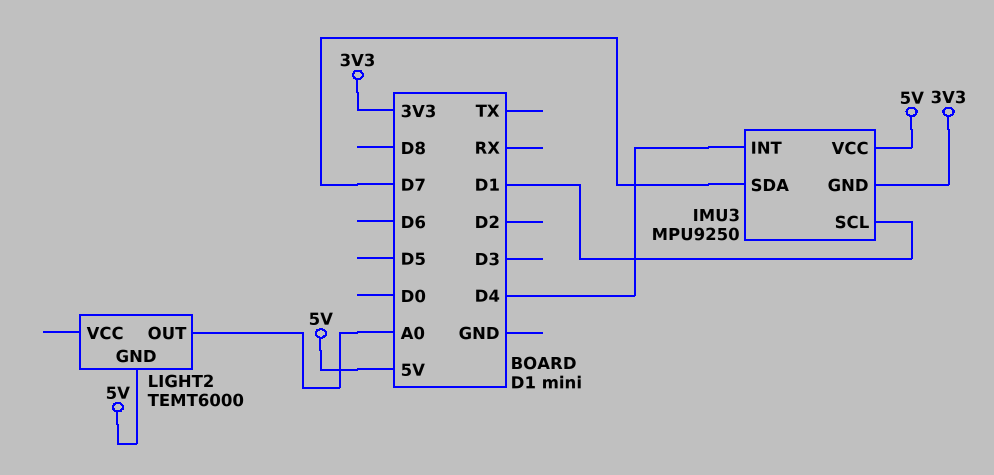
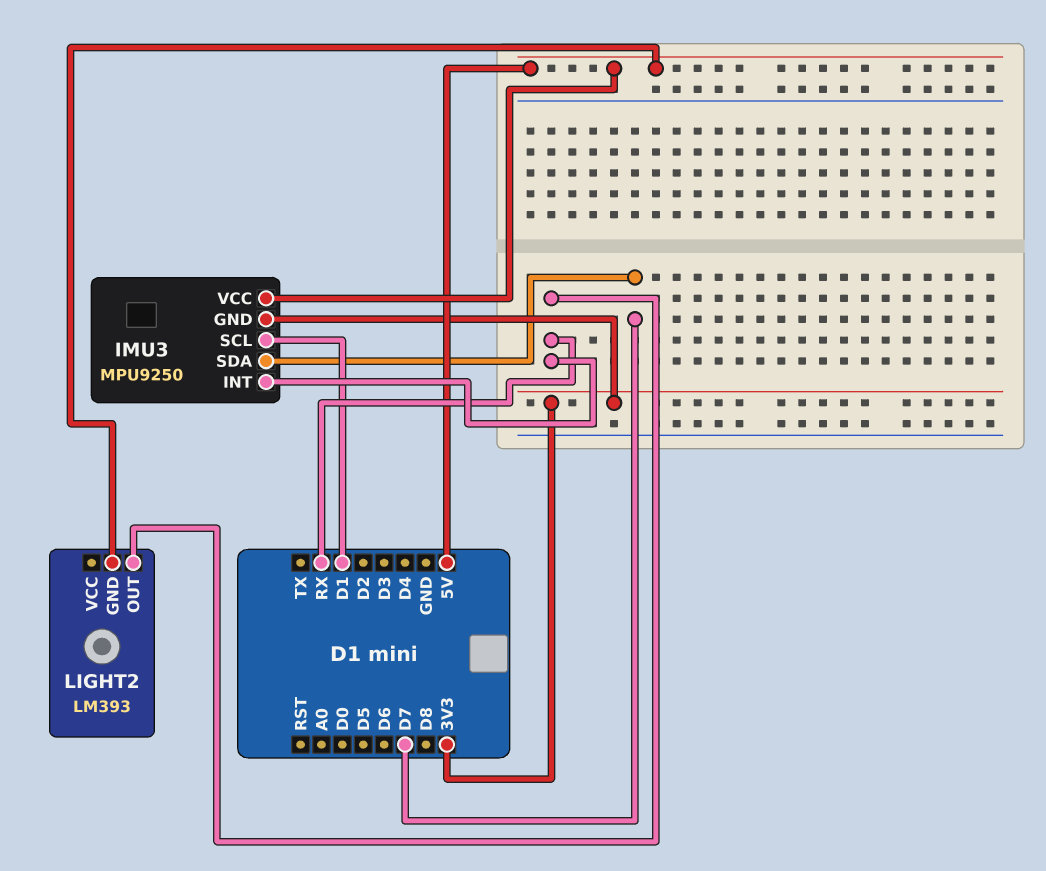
IMU3 pin INT: D4 -> RX
LIGHT2: TEMT6000 -> LM393
LIGHT2 pin OUT: A0 -> RX

